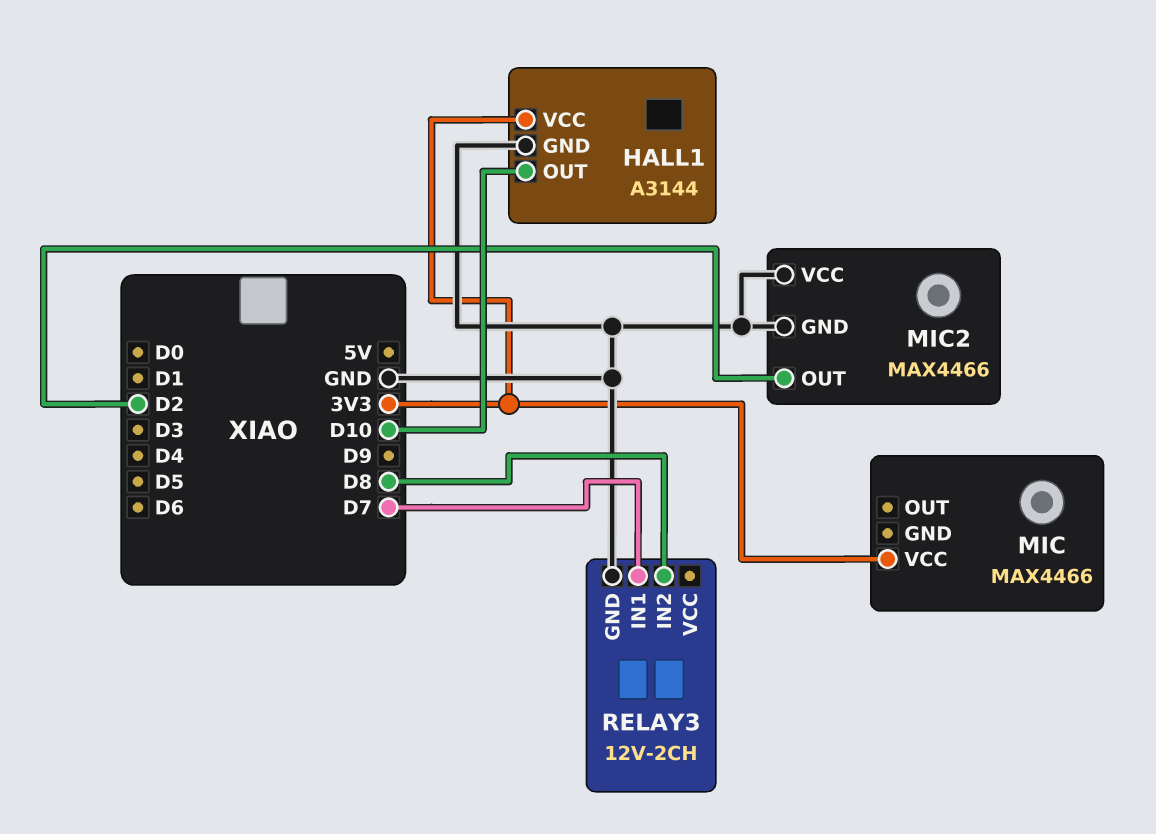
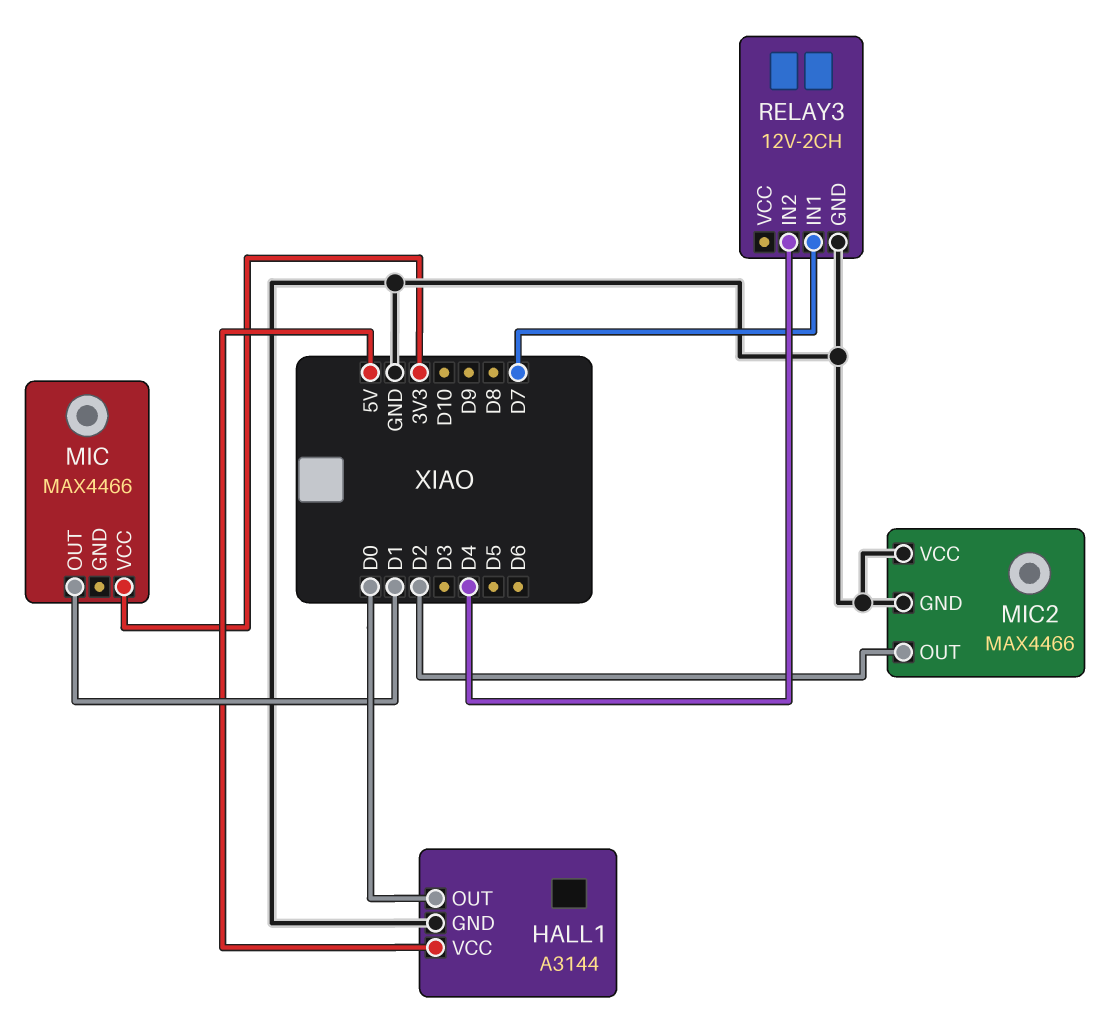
HALL1 pin OUT: D10 -> D0
HALL1 pin VCC: 3V3 -> 5V
MIC pin OUT: none -> D1
RELAY3 pin IN2: D8 -> D4

